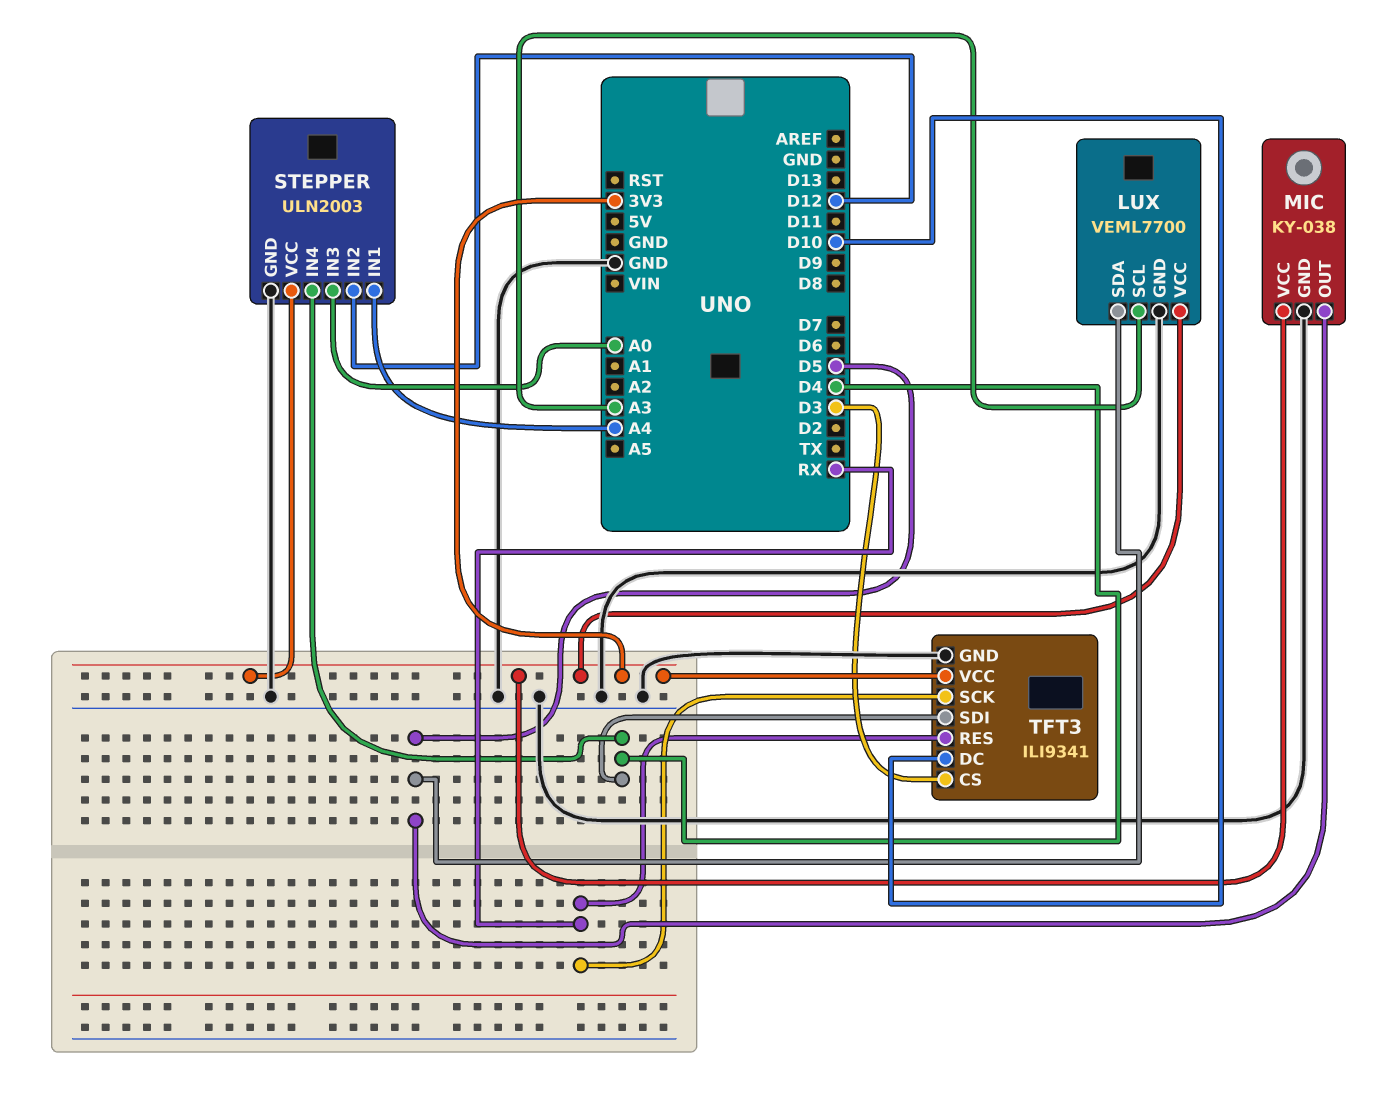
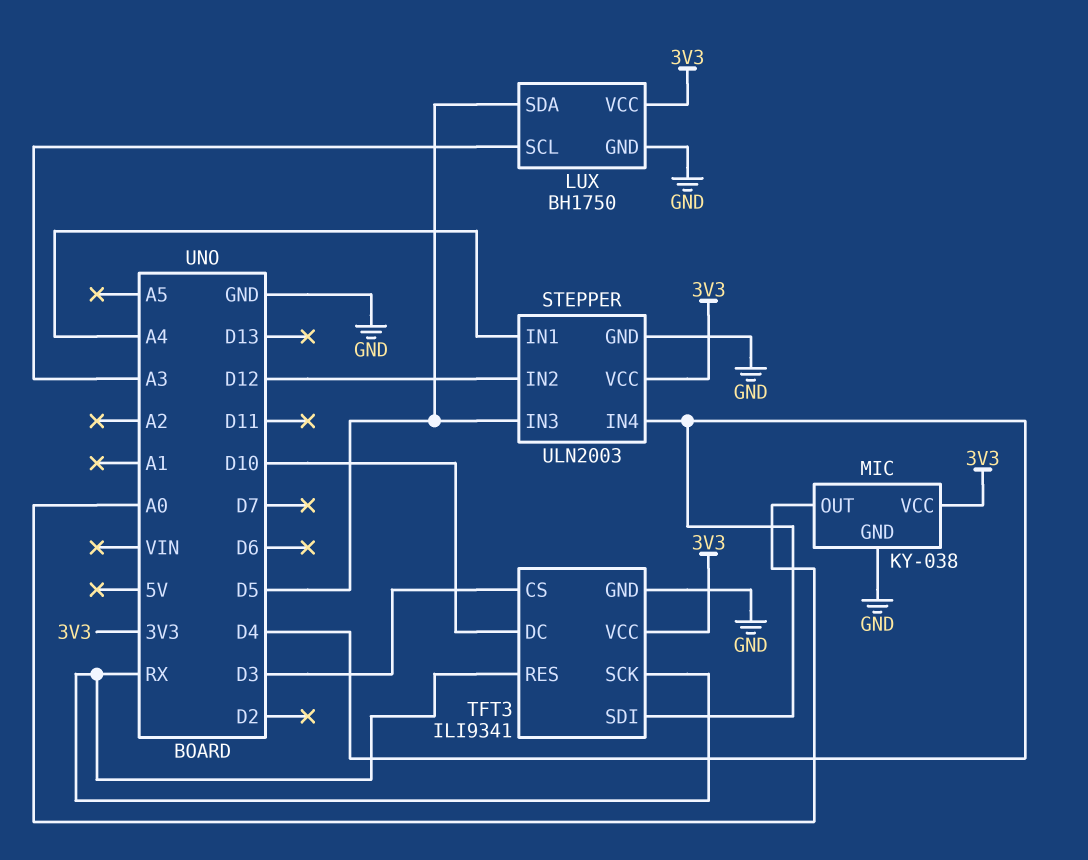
LUX: VEML7700 -> BH1750
MIC pin OUT: D5 -> A0
STEPPER pin IN3: A0 -> D5

